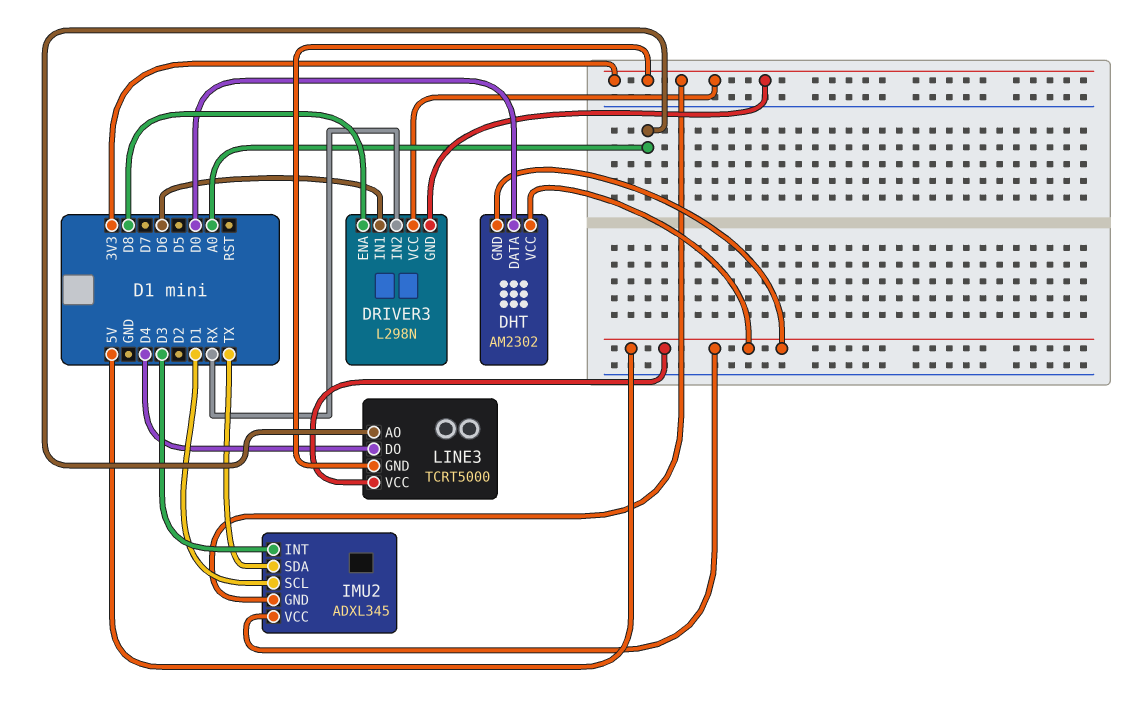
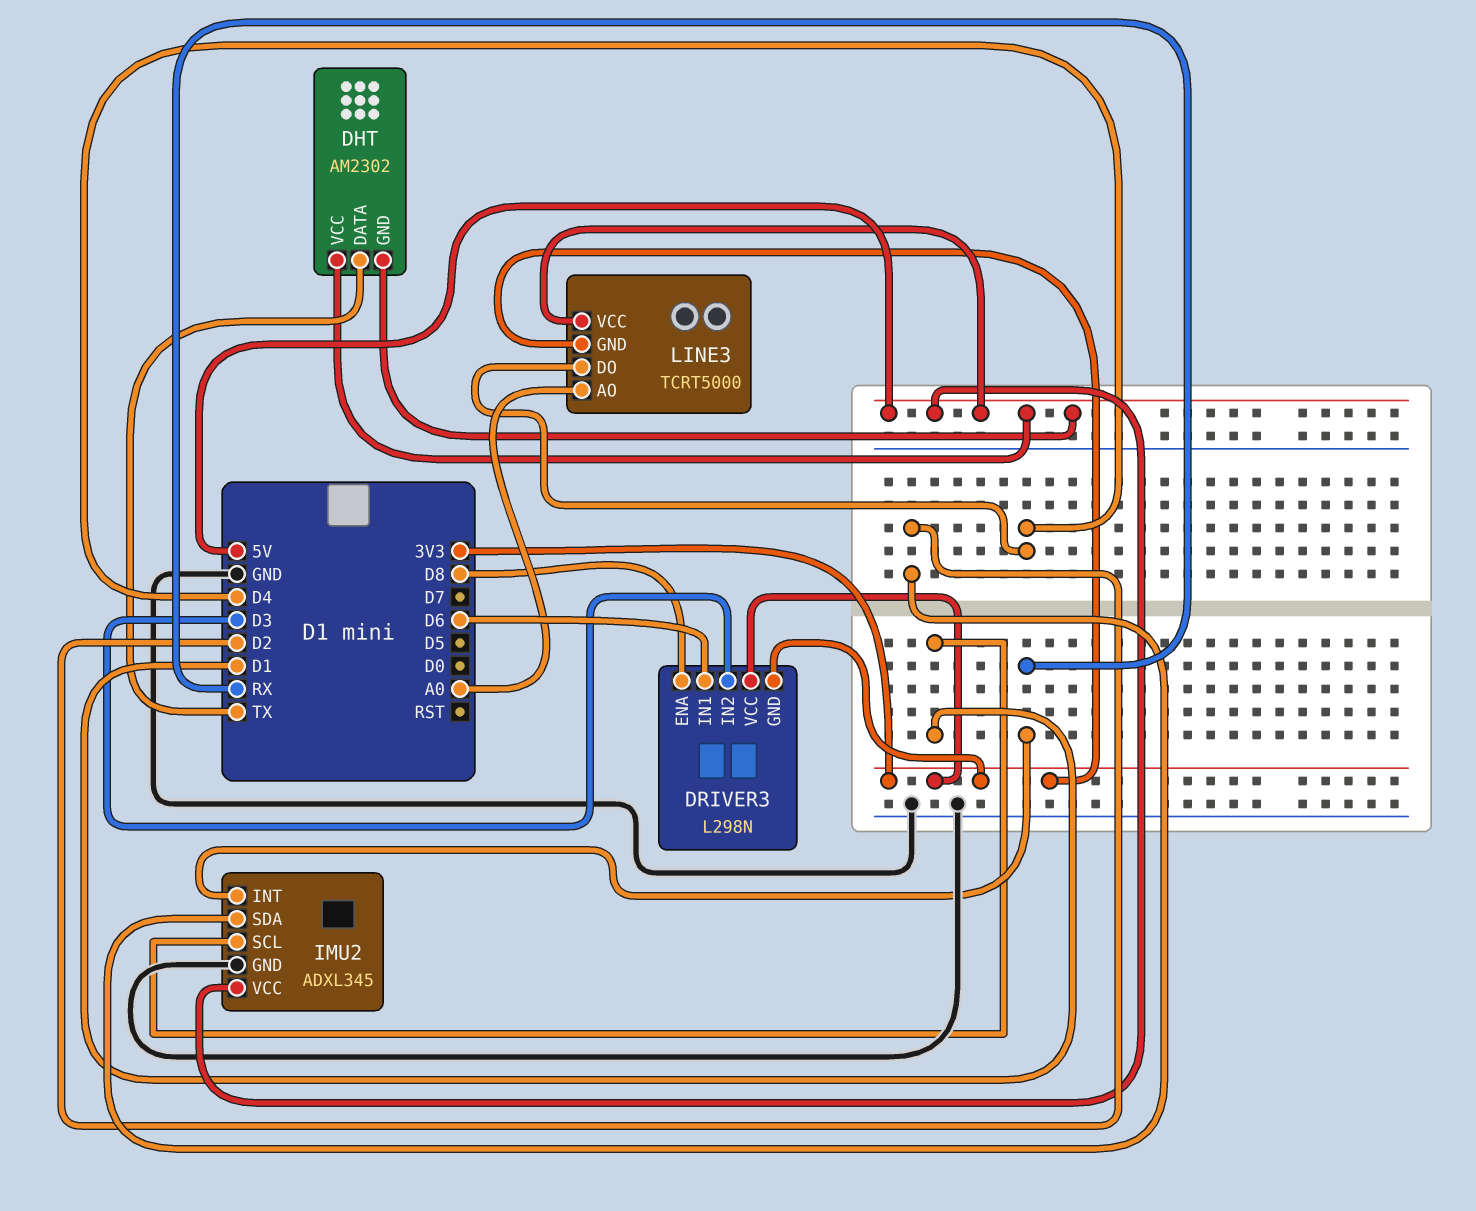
DHT pin DATA: D0 -> TX
DRIVER3 pin IN2: RX -> D3
IMU2 pin GND: 3V3 -> GND
IMU2 pin INT: D3 -> RX
IMU2 pin SDA: TX -> D2

